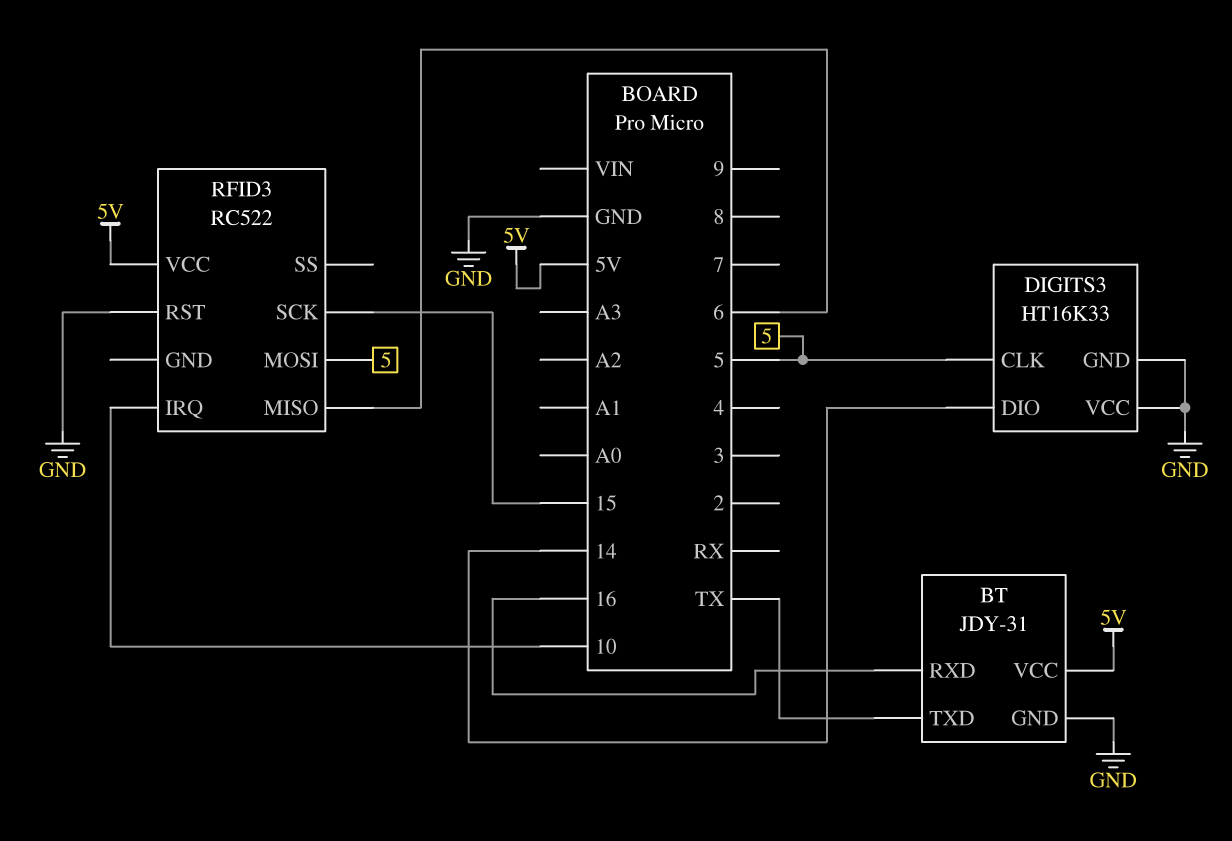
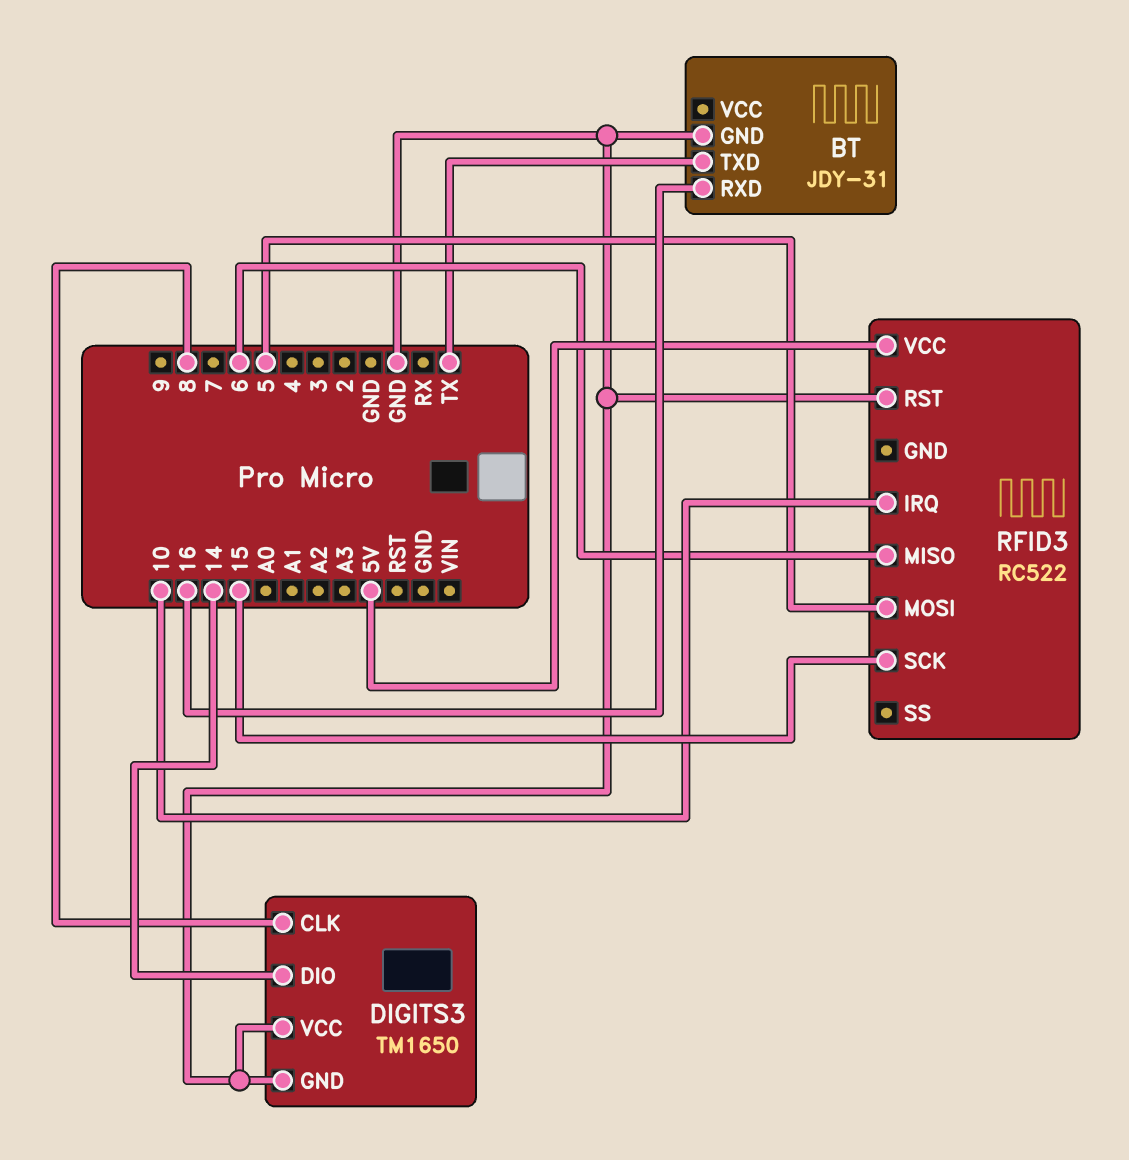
BT pin VCC: 5V -> none
DIGITS3: HT16K33 -> TM1650
DIGITS3 pin CLK: 5 -> 8

